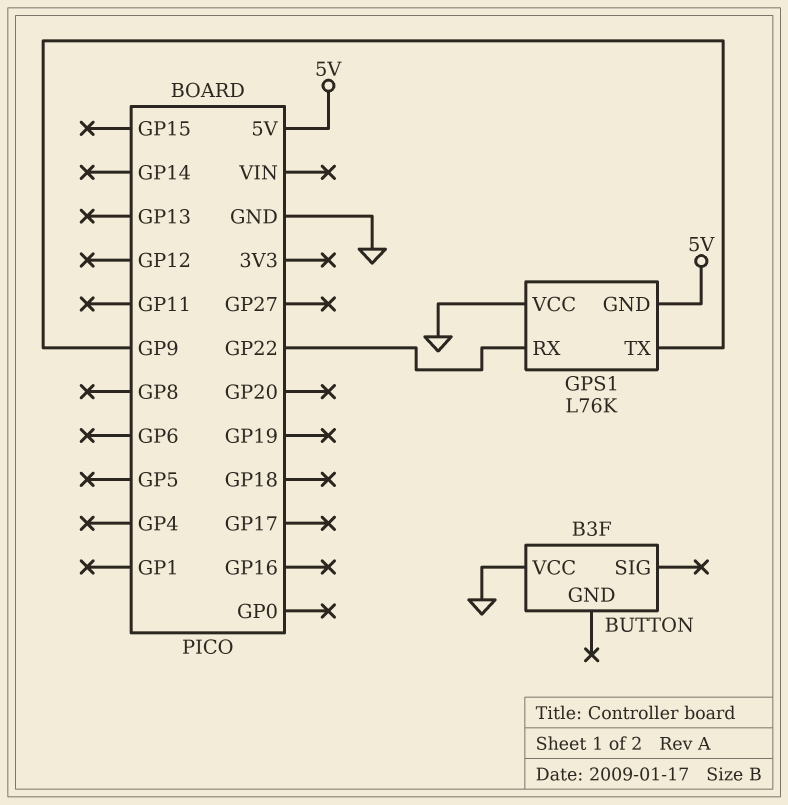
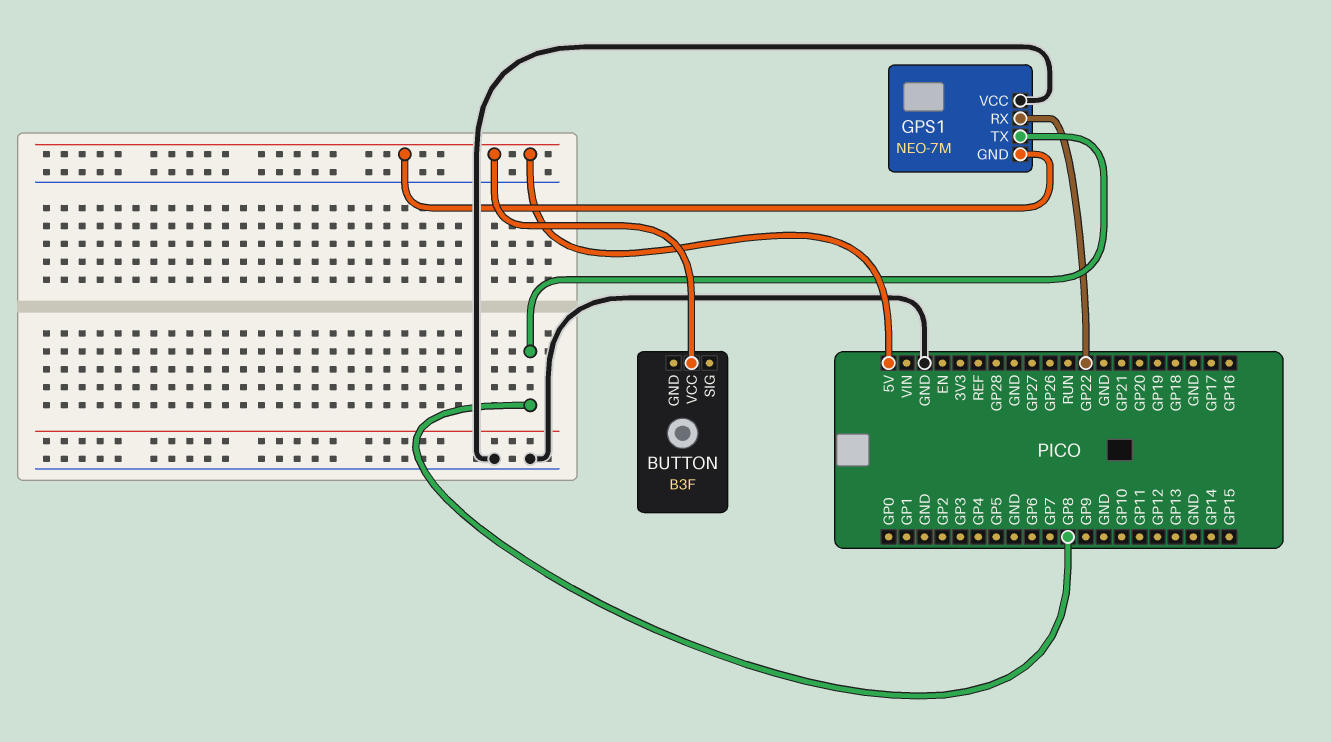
BUTTON pin VCC: GND -> 5V
GPS1: L76K -> NEO-7M
GPS1 pin TX: GP9 -> GP8

